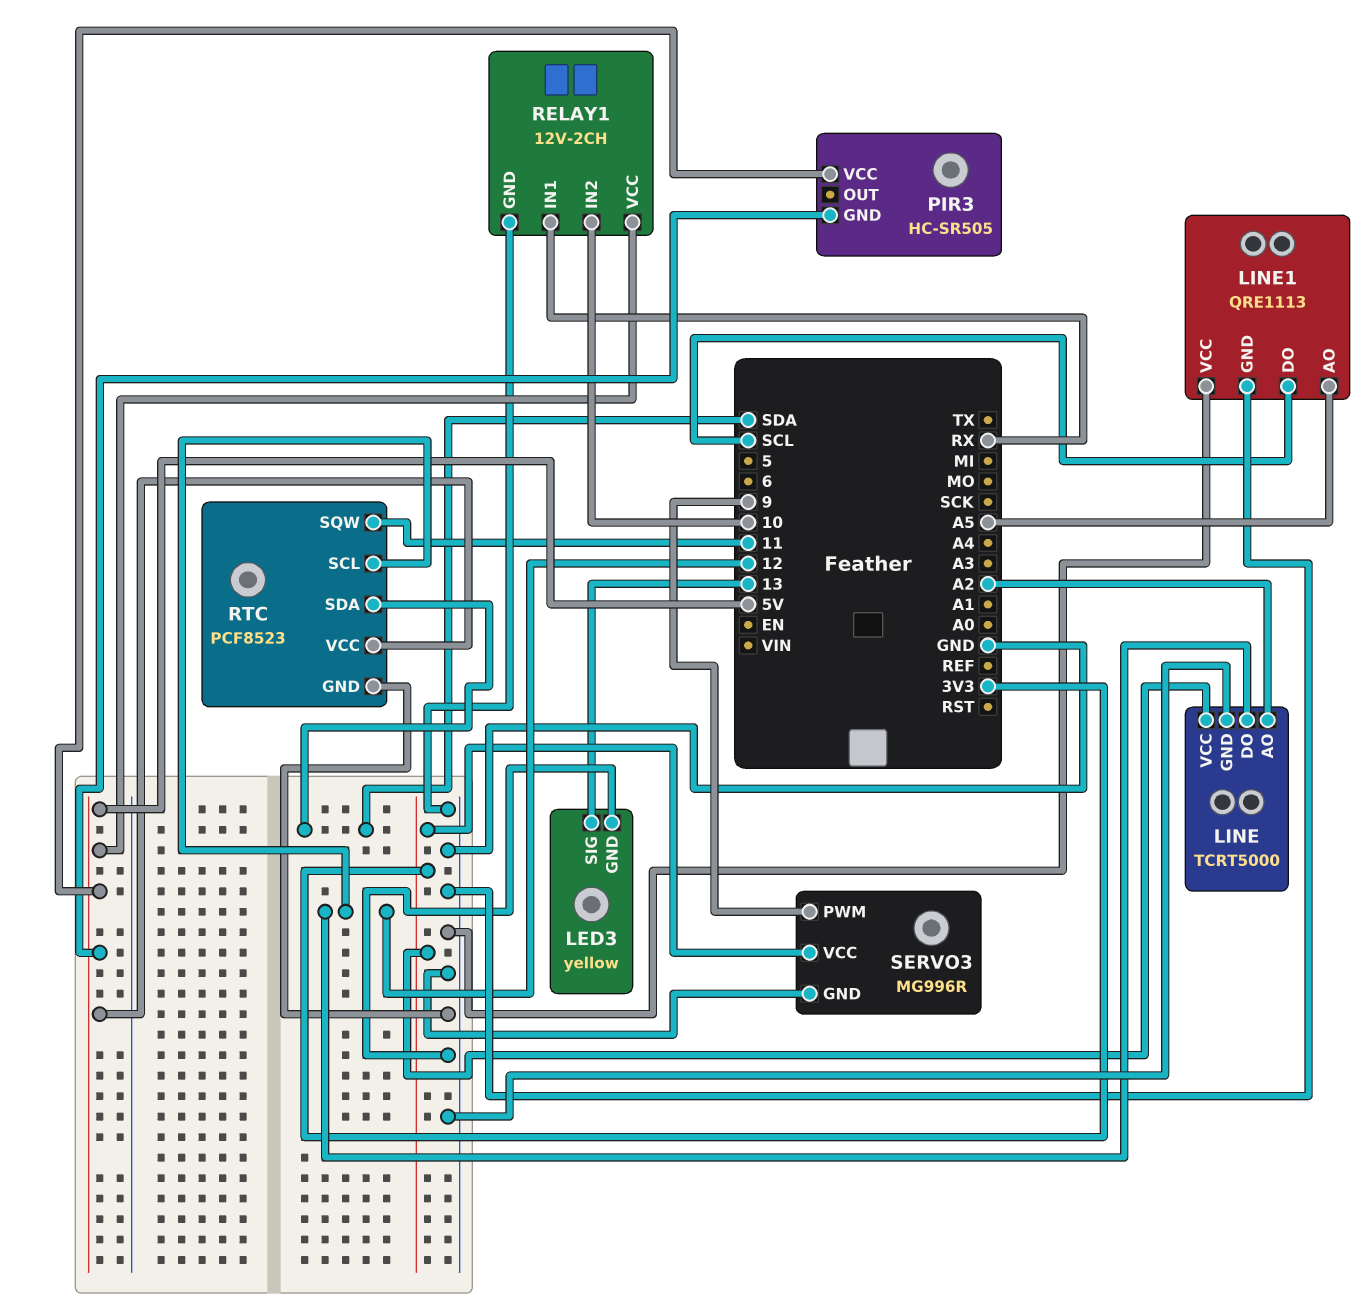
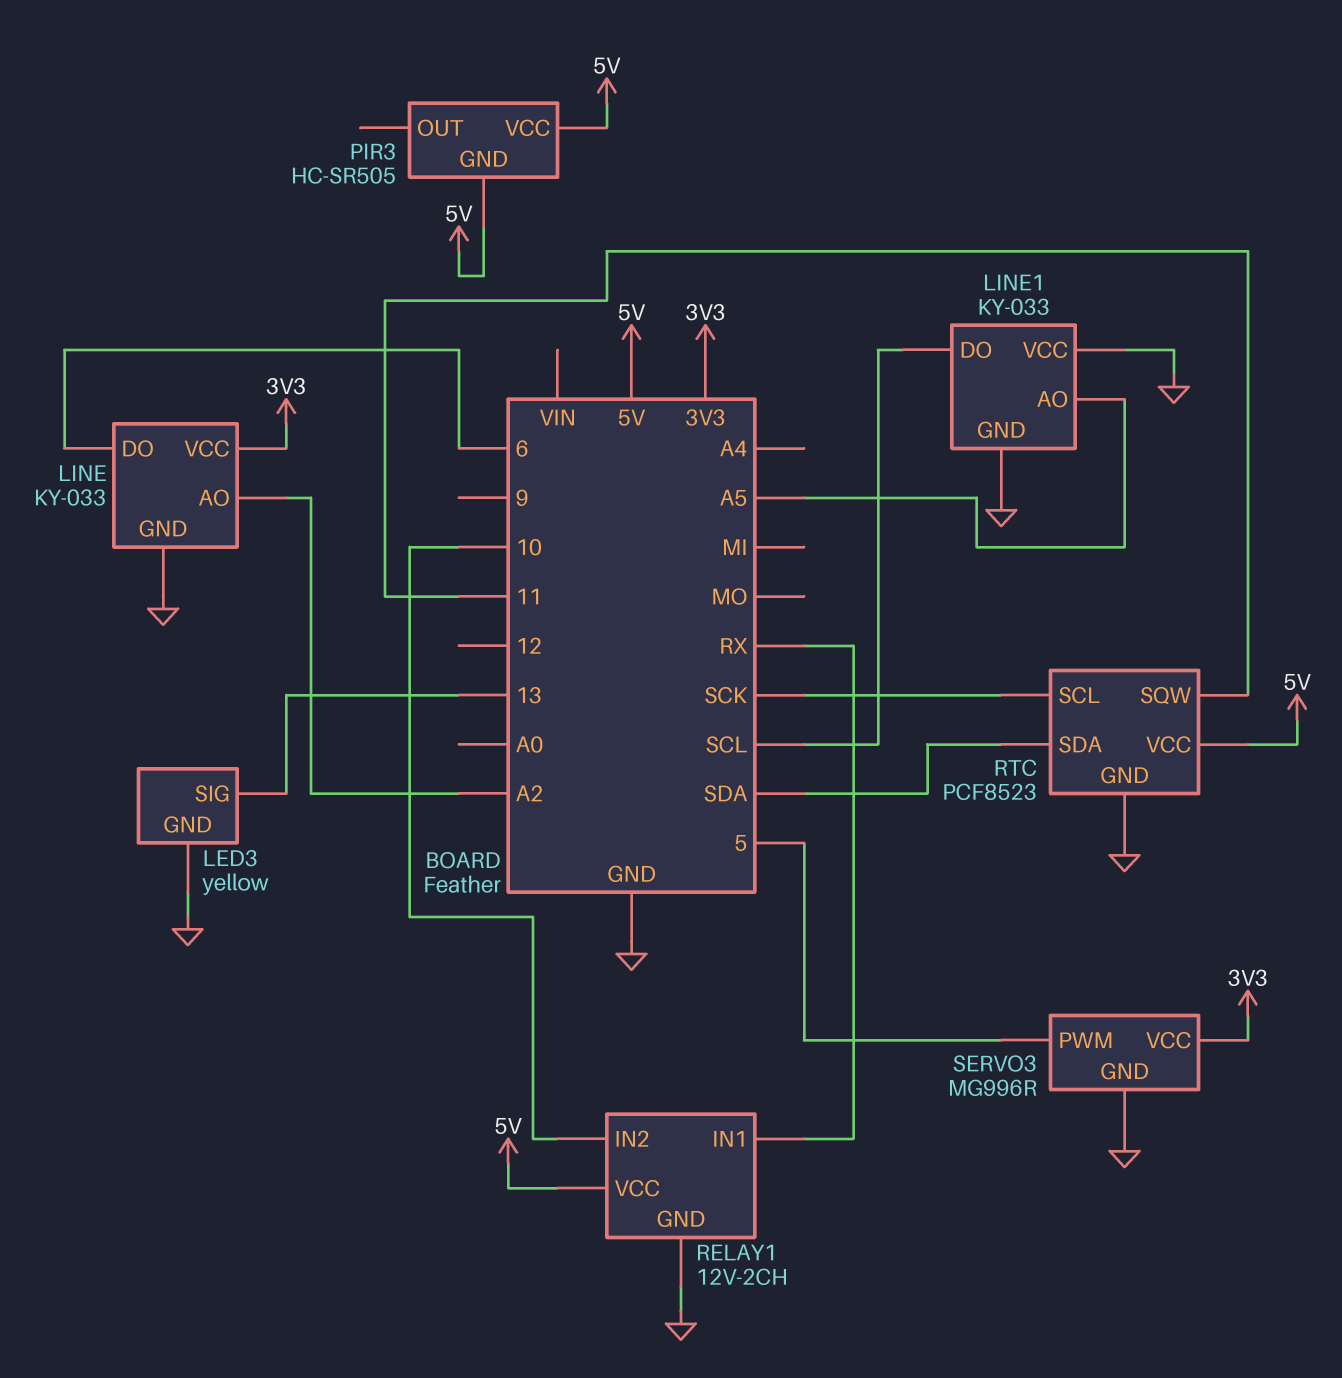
LINE: TCRT5000 -> KY-033
LINE pin DO: 12 -> 6
LINE1: QRE1113 -> KY-033
RTC pin SCL: 12 -> SCK
SERVO3 pin PWM: 9 -> 5

